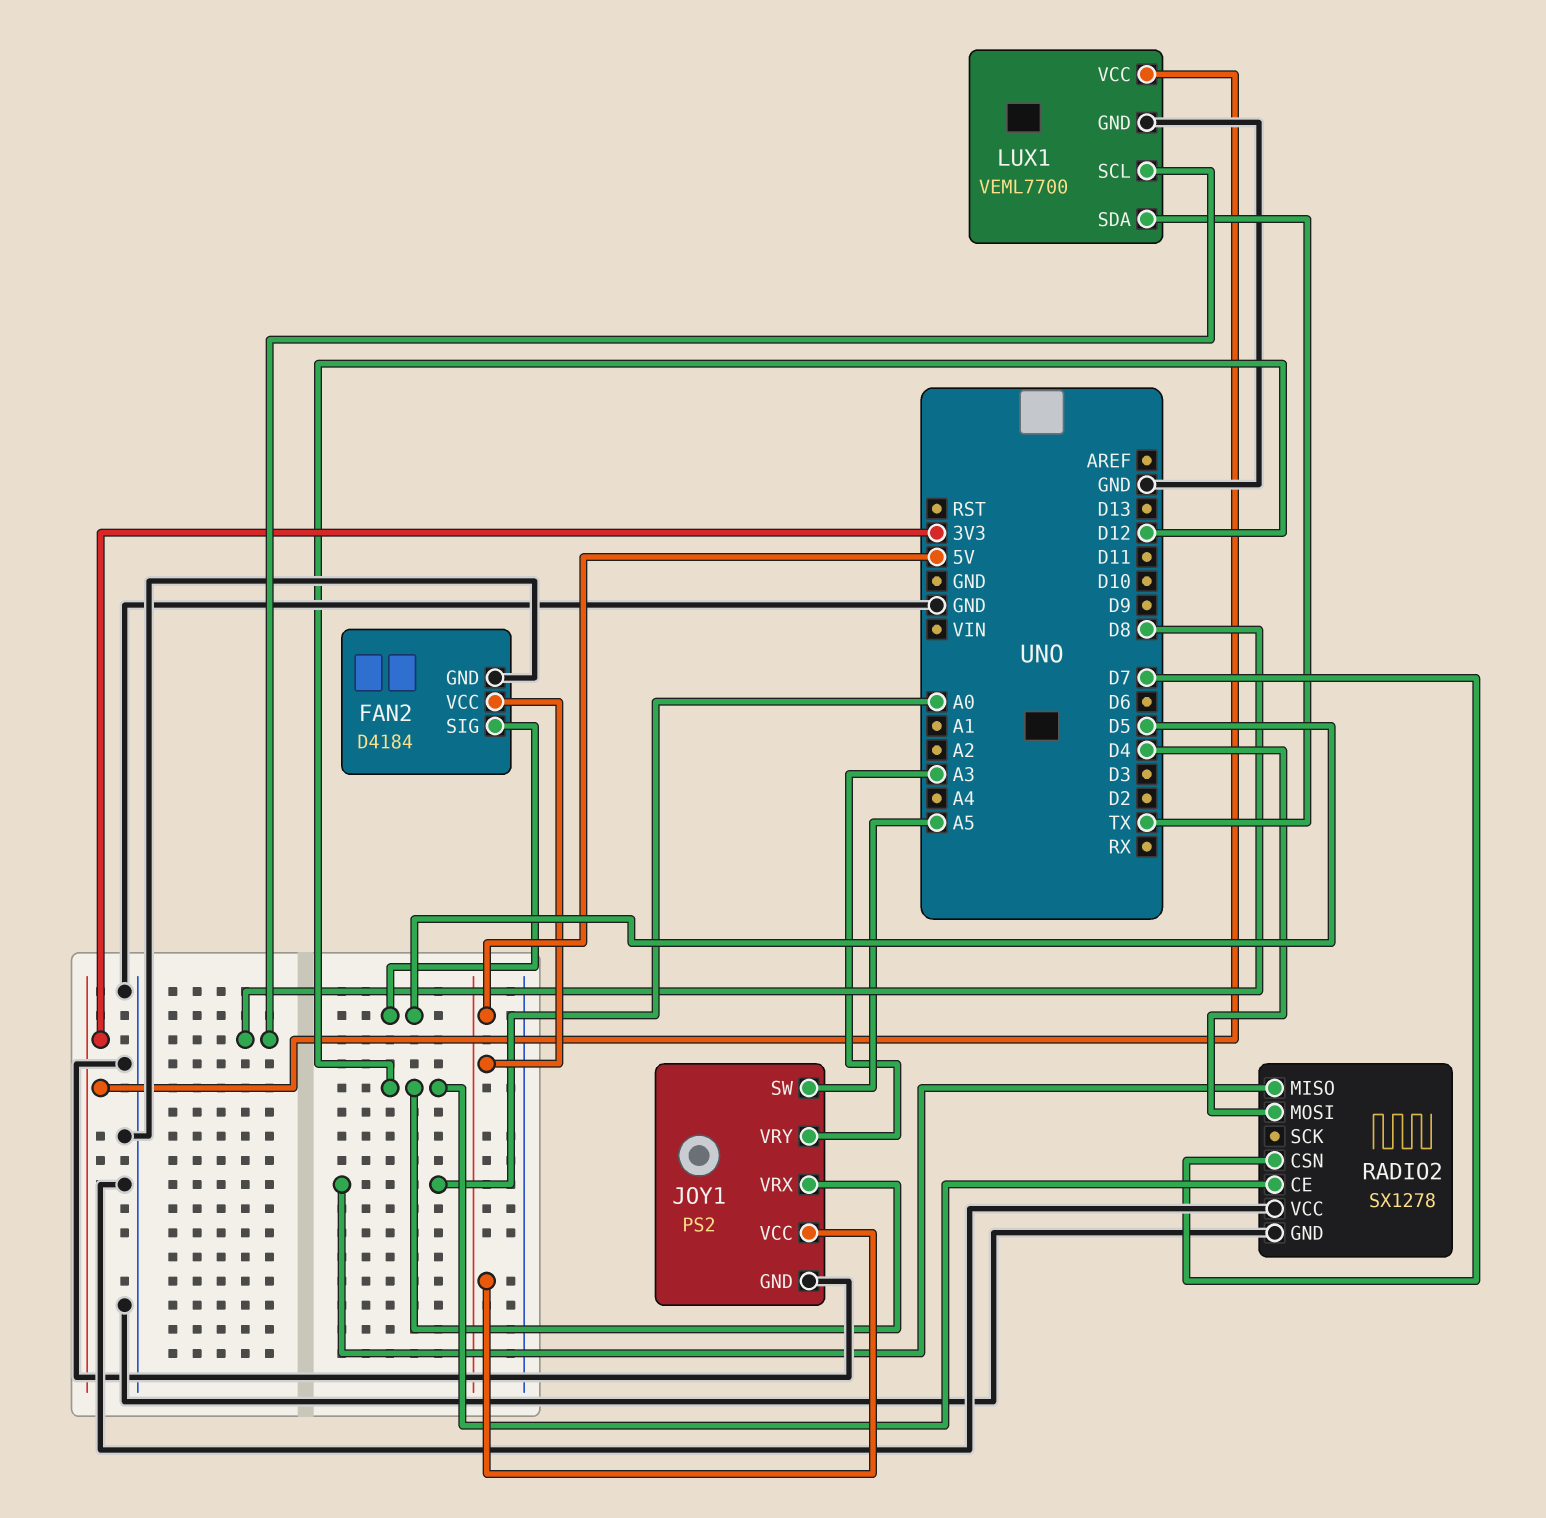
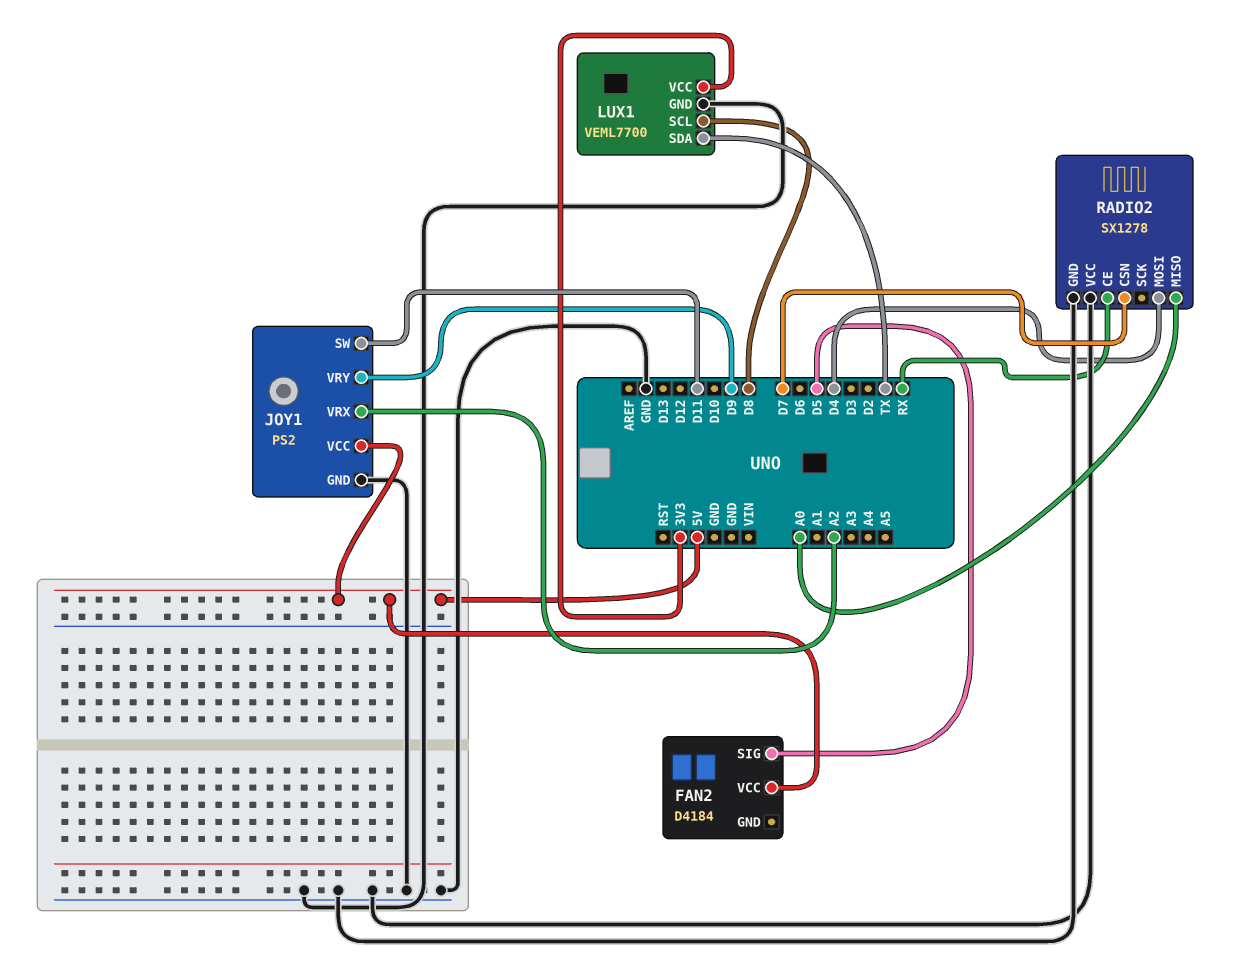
FAN2 pin GND: GND -> none
JOY1 pin SW: A5 -> D11
JOY1 pin VRX: D12 -> A2
JOY1 pin VRY: A3 -> D9
RADIO2 pin CE: D12 -> RX

